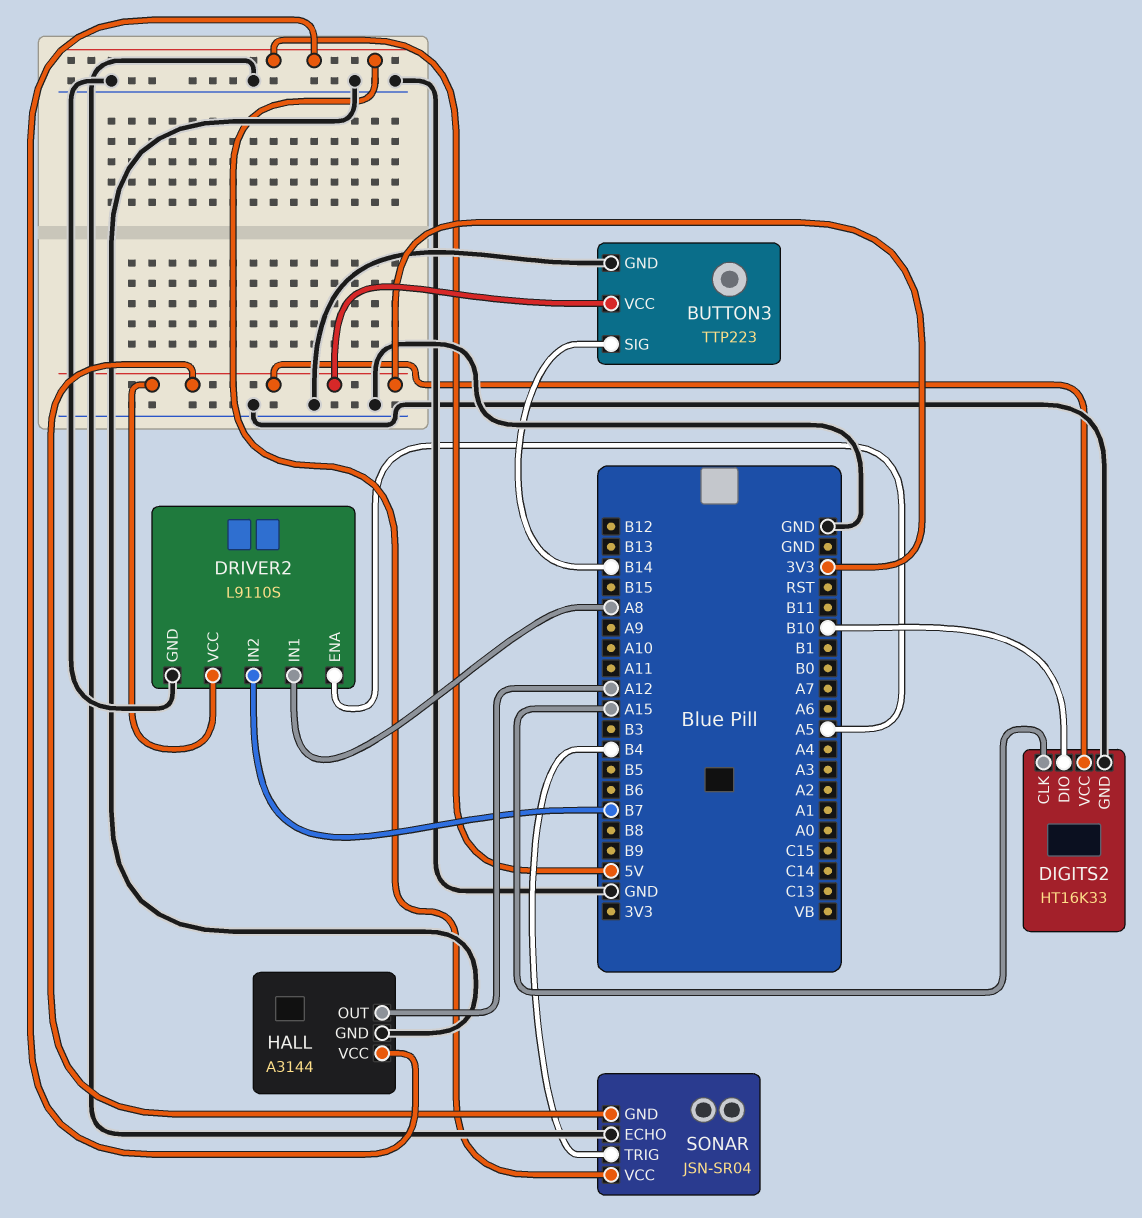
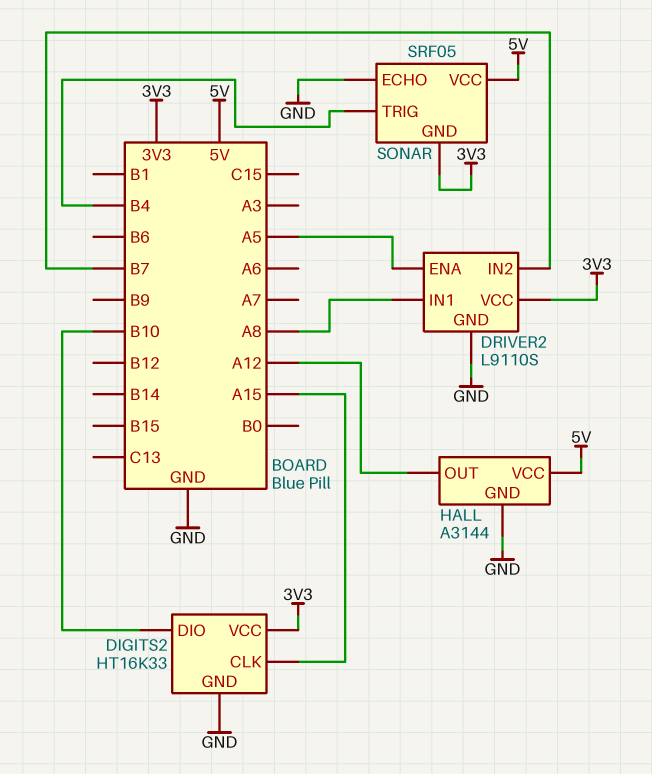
BUTTON3: TTP223 -> none
BUTTON3 pin GND: GND -> none
BUTTON3 pin SIG: B14 -> none
BUTTON3 pin VCC: 3V3 -> none
SONAR: JSN-SR04 -> SRF05

